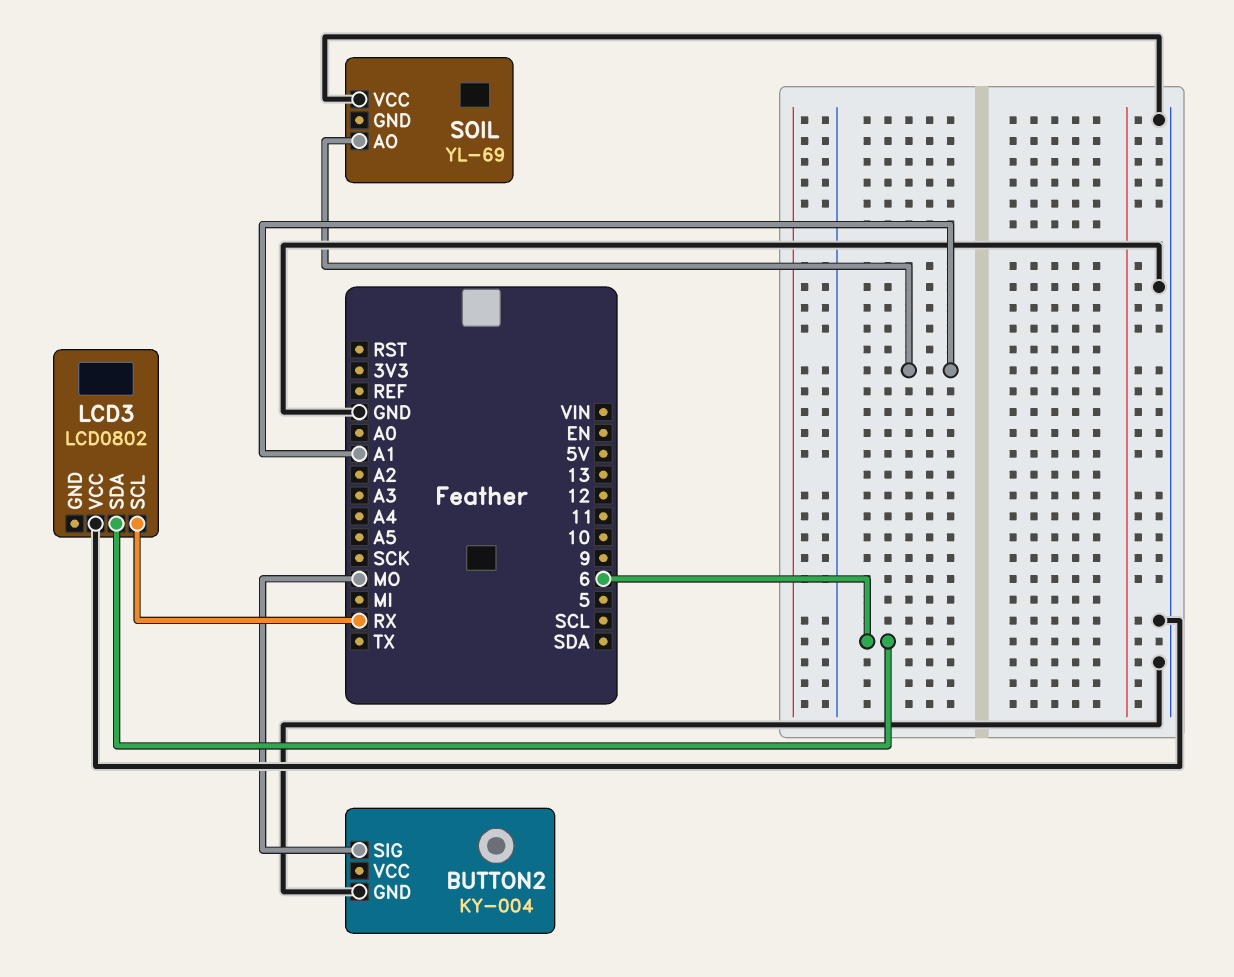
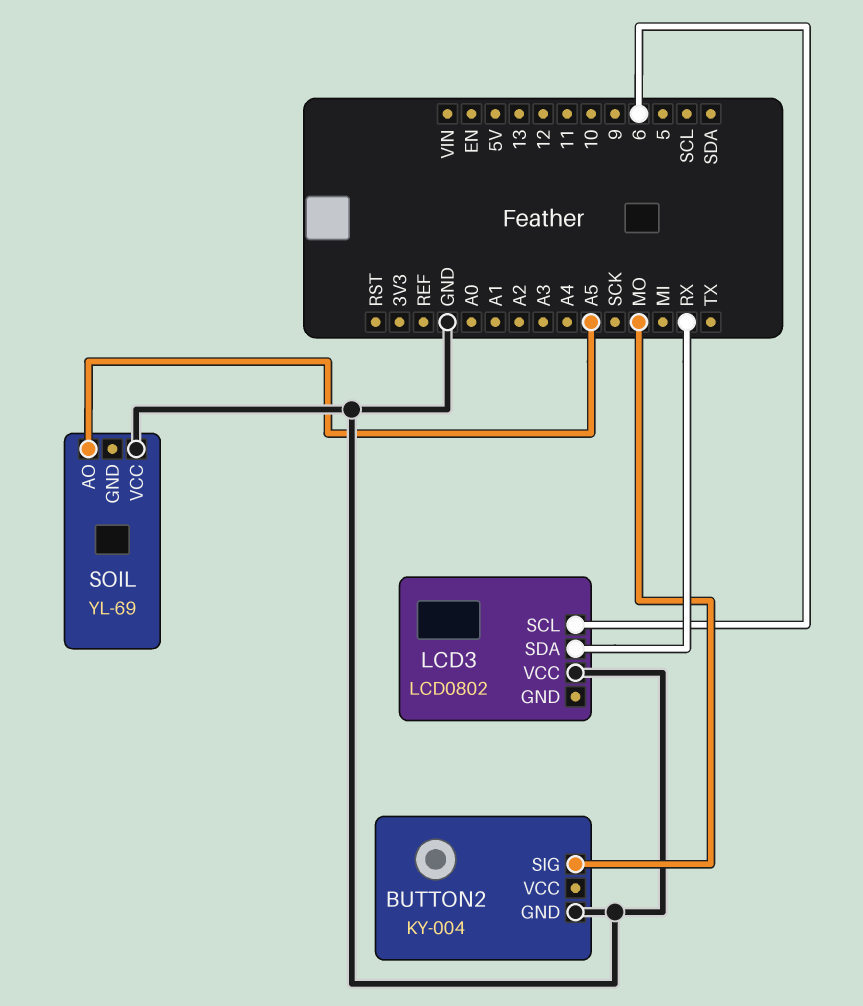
LCD3 pin SCL: RX -> 6
LCD3 pin SDA: 6 -> RX
SOIL pin AO: A1 -> A5

